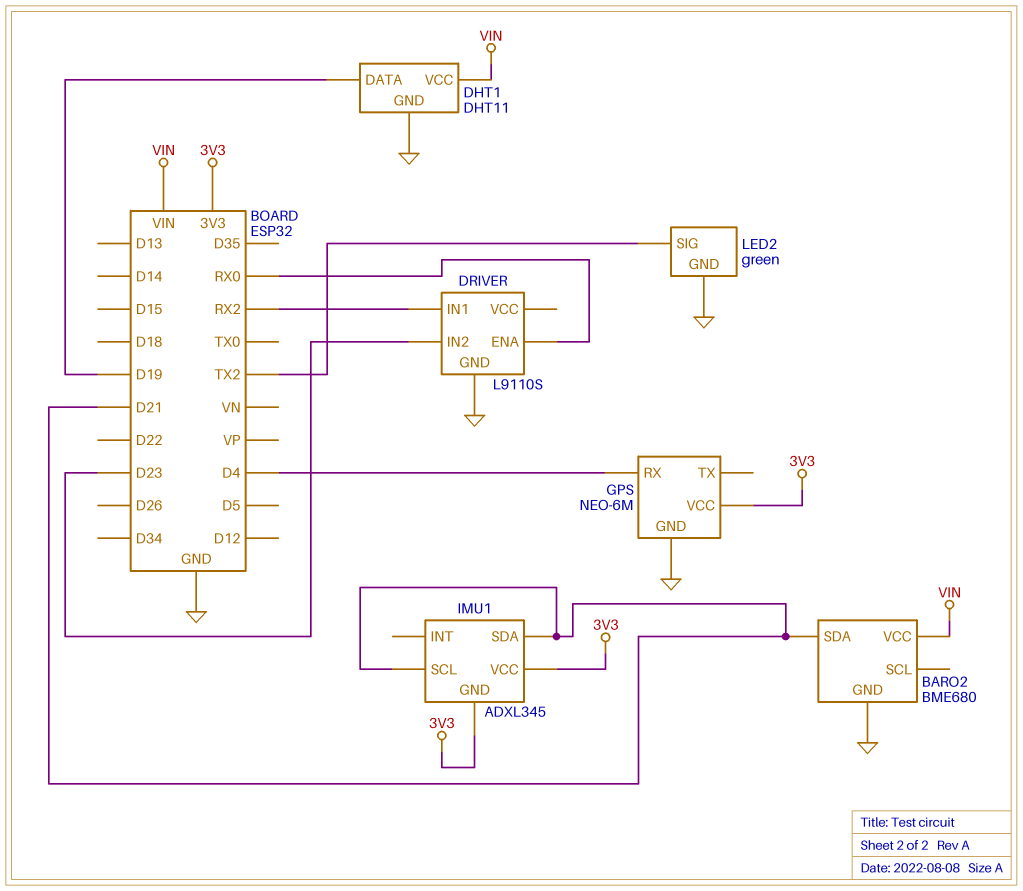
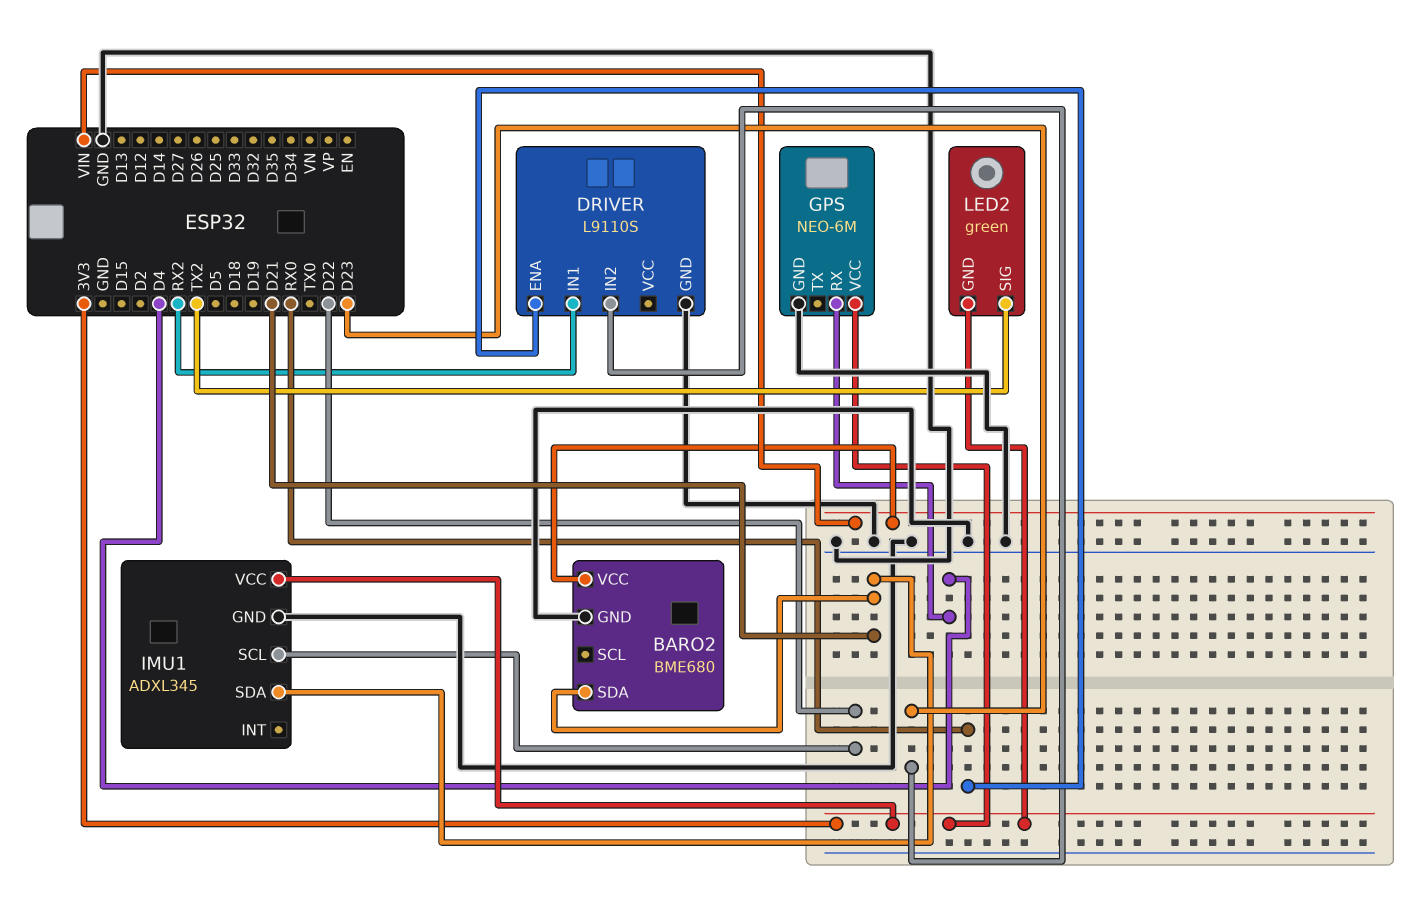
DHT1: DHT11 -> none
DHT1 pin DATA: D19 -> none
DHT1 pin GND: GND -> none
DHT1 pin VCC: VIN -> none
IMU1 pin GND: 3V3 -> GND
IMU1 pin SCL: D21 -> D22
LED2 pin GND: GND -> 3V3

